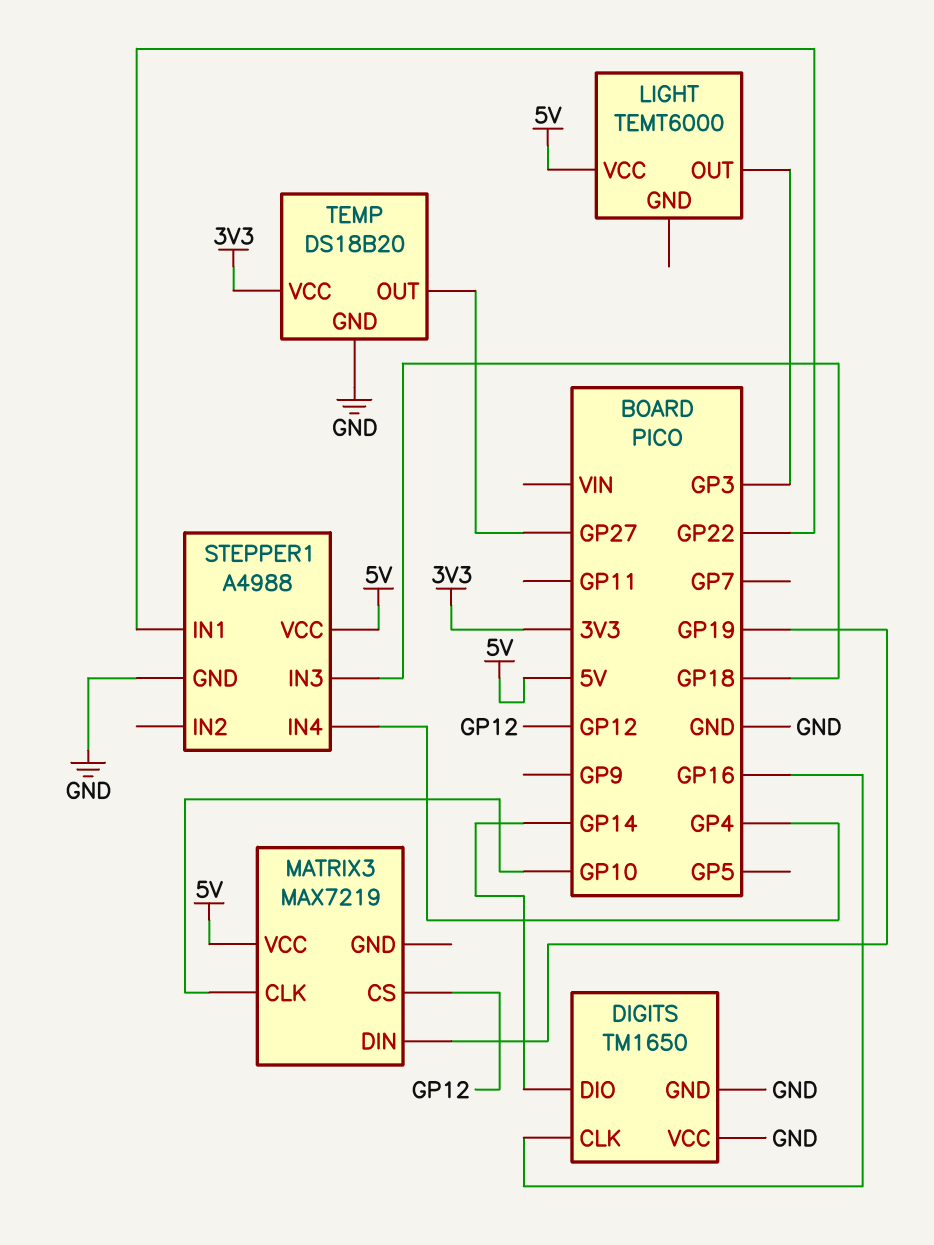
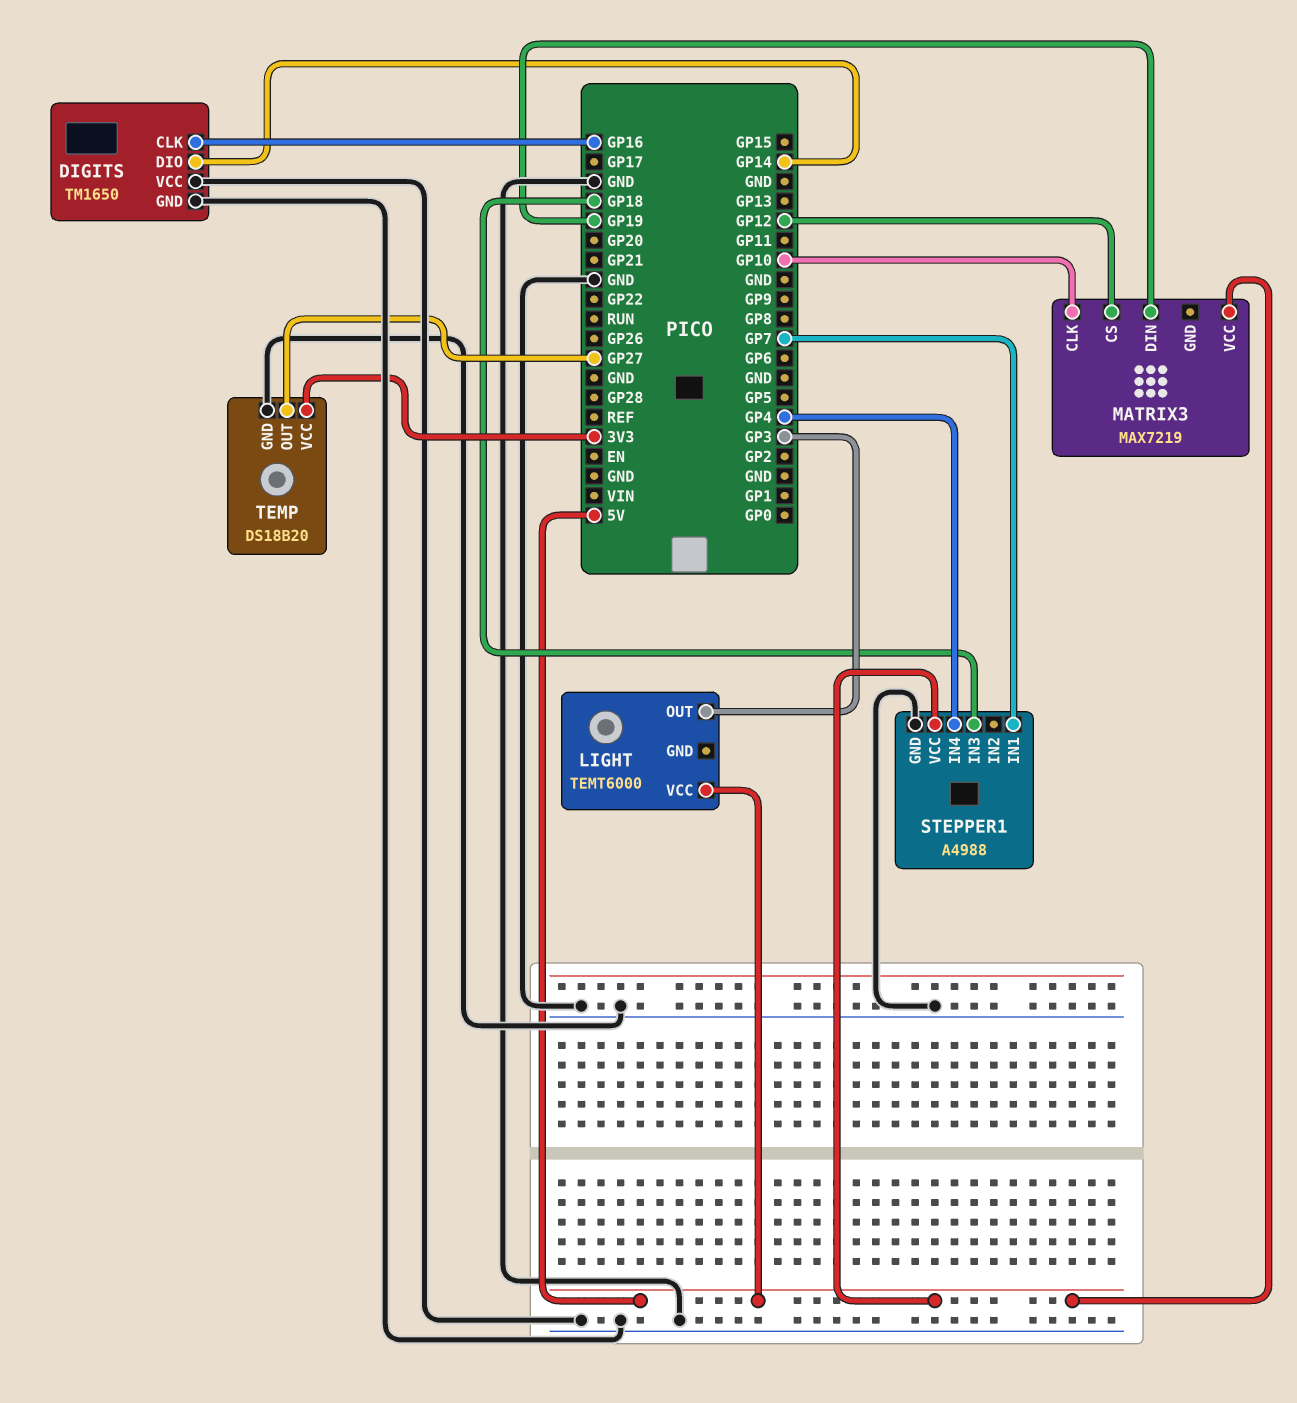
STEPPER1 pin IN1: GP22 -> GP7

